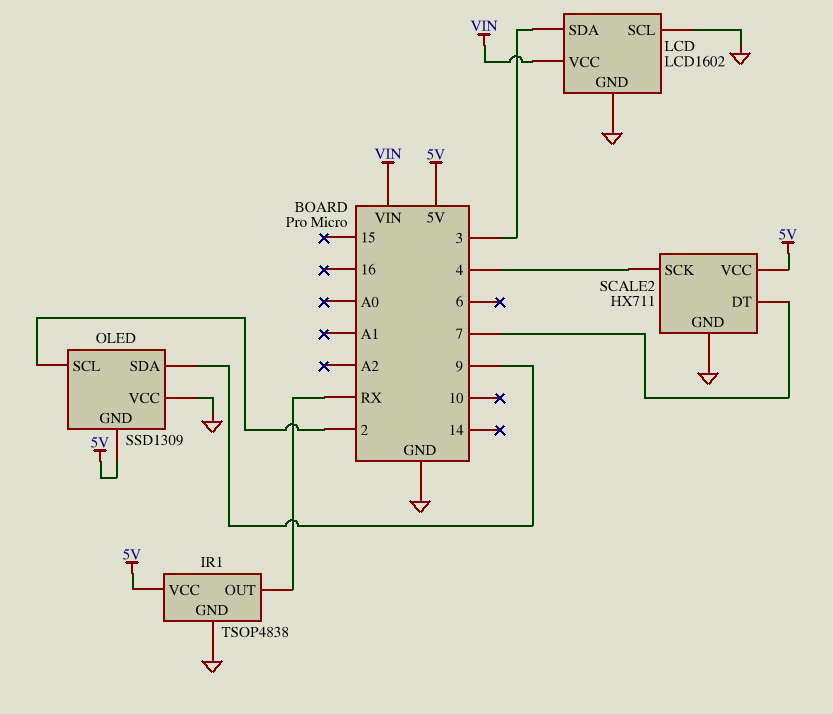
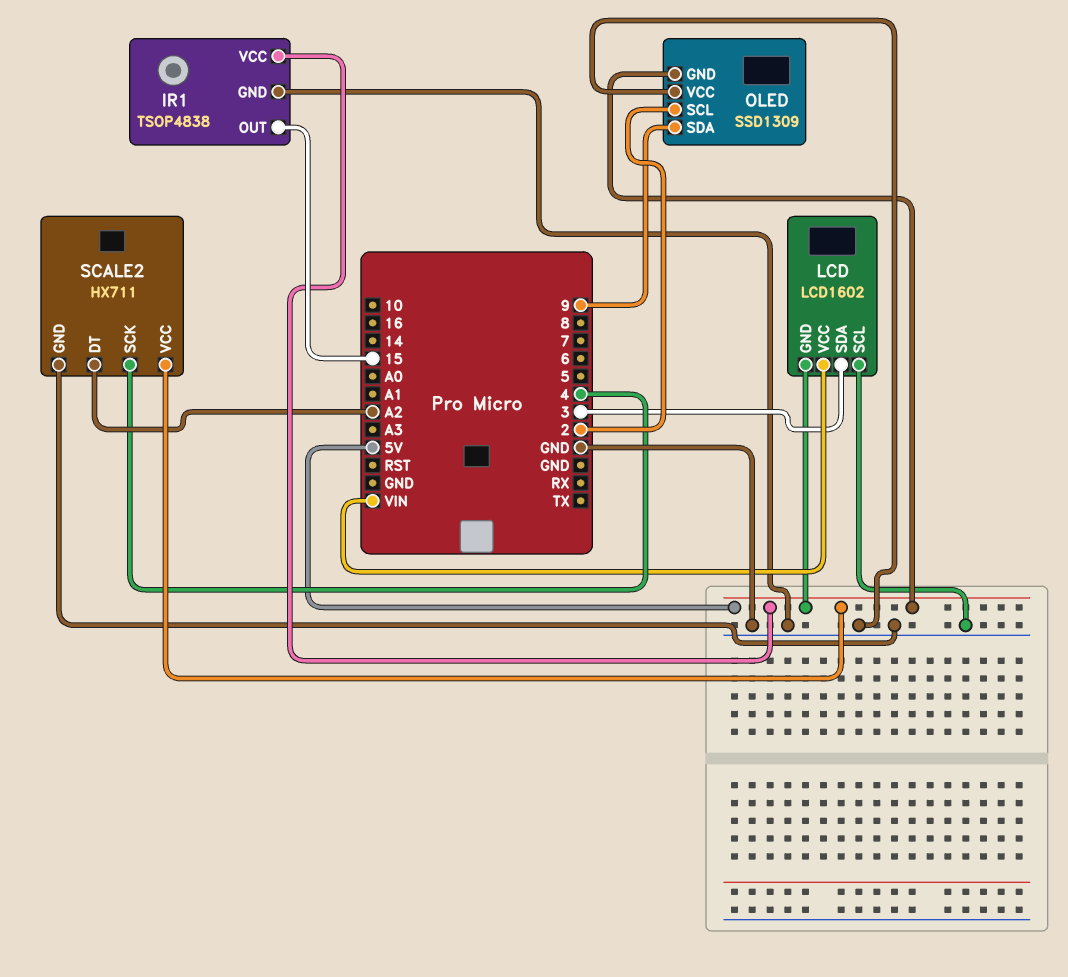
IR1 pin OUT: RX -> 15
LCD pin GND: GND -> 5V
SCALE2 pin DT: 7 -> A2

